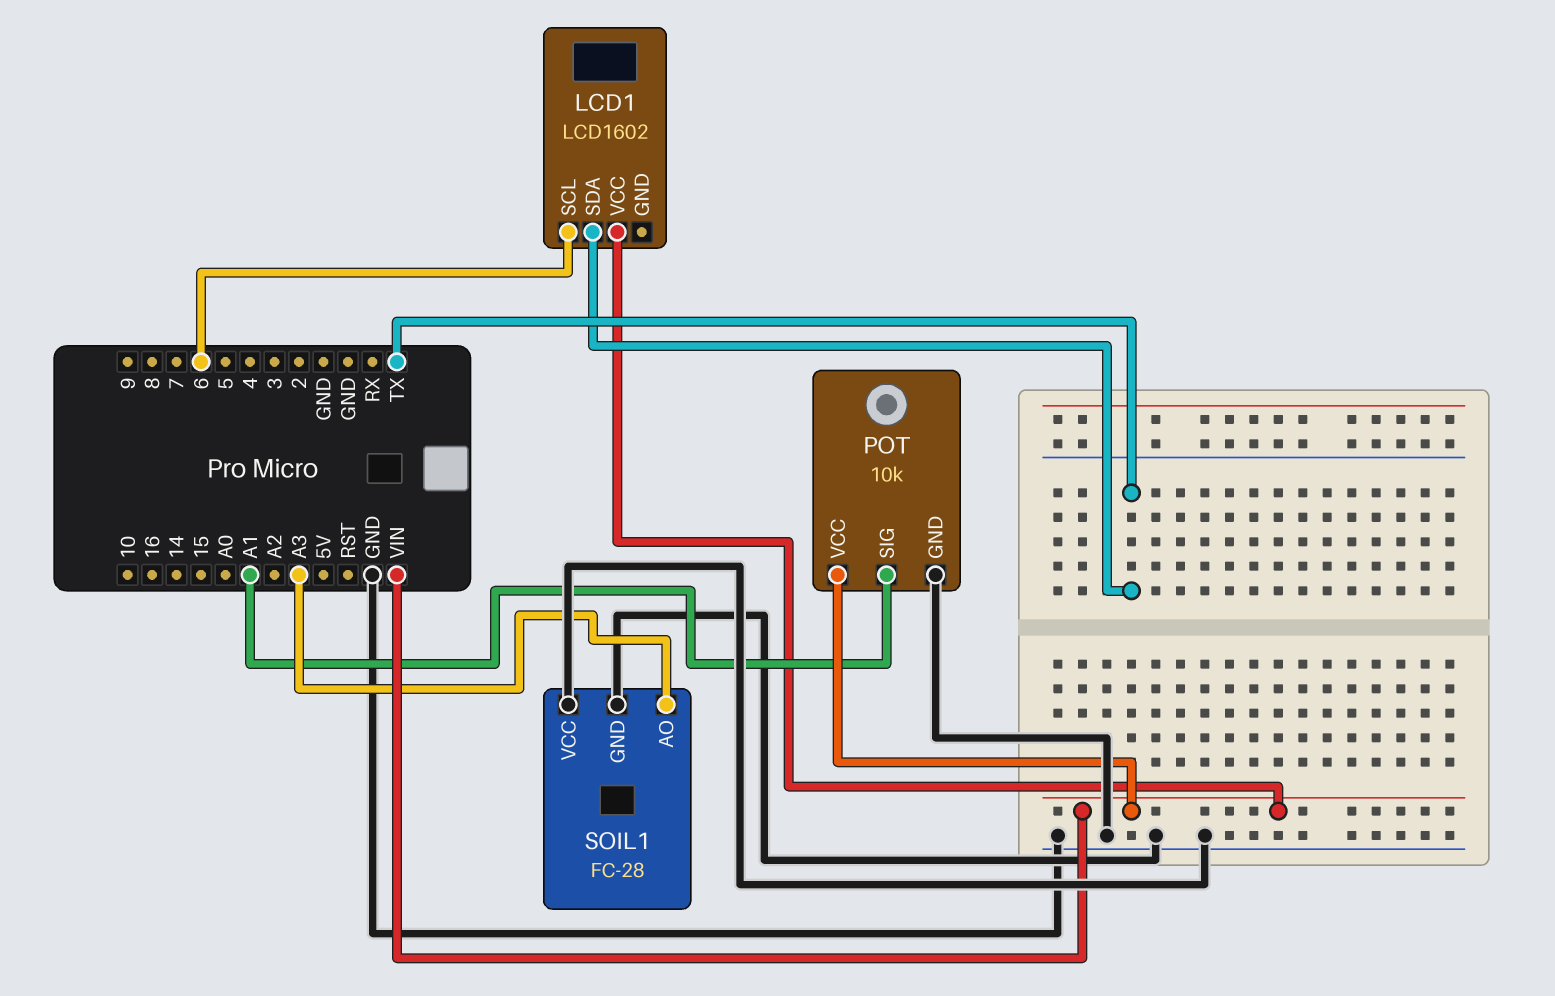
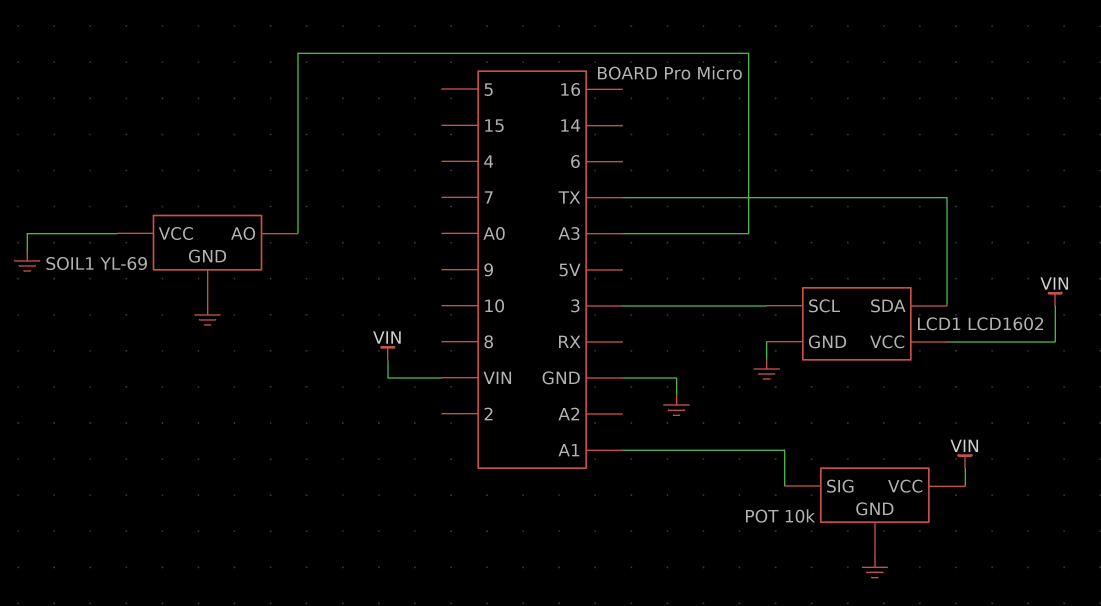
LCD1 pin GND: none -> GND
LCD1 pin SCL: 6 -> 3
SOIL1: FC-28 -> YL-69

